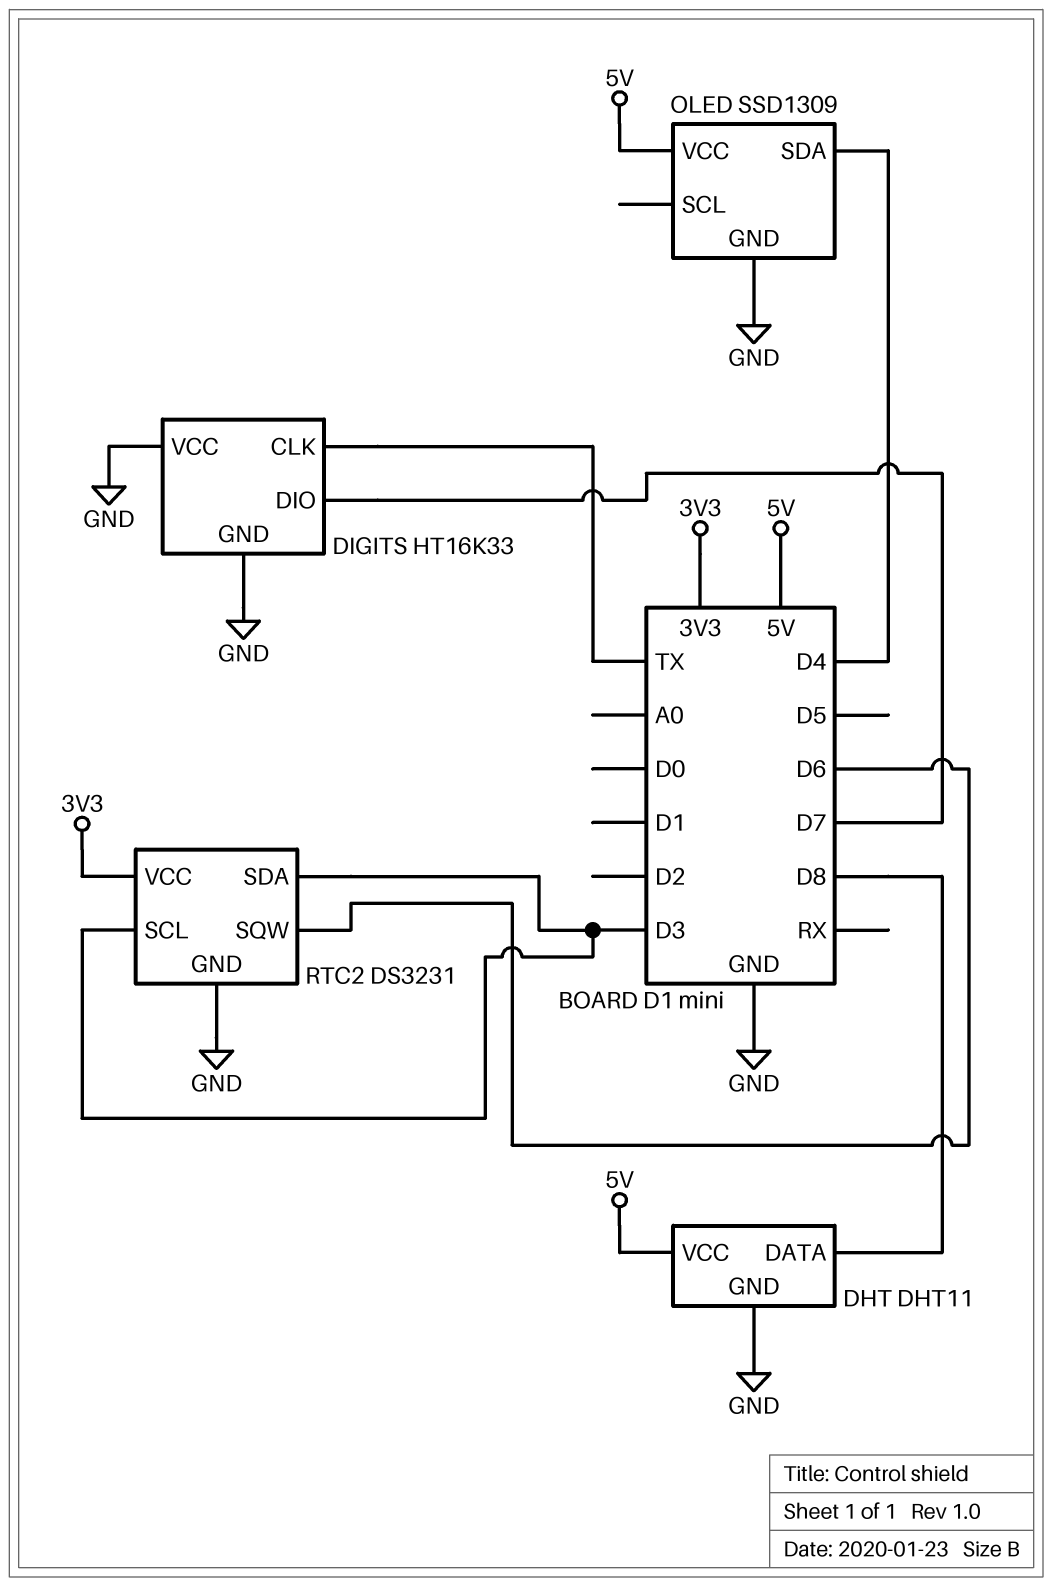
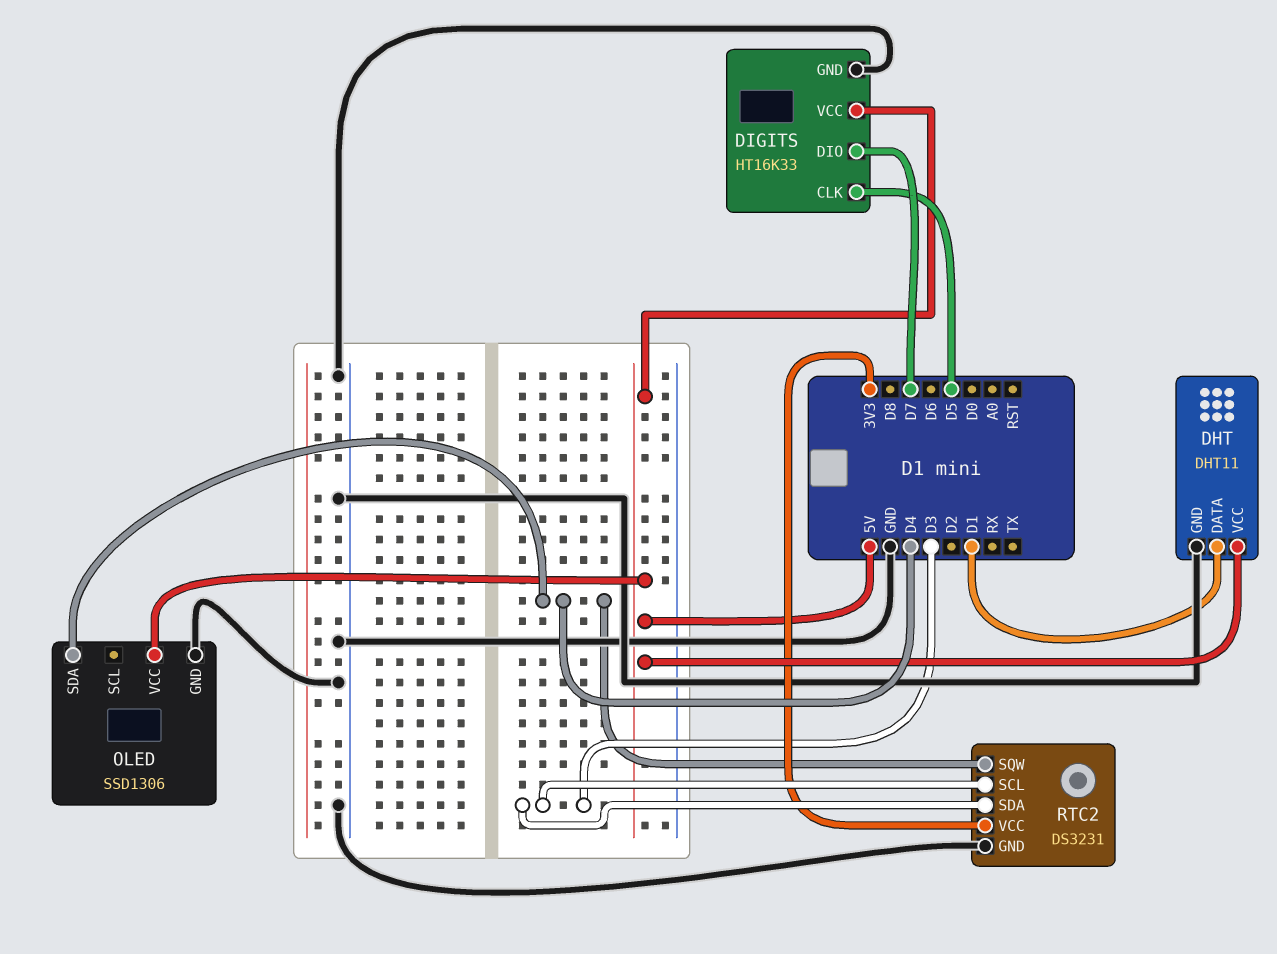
DHT pin DATA: D8 -> D1
DIGITS pin CLK: TX -> D5
DIGITS pin VCC: GND -> 5V
OLED: SSD1309 -> SSD1306
RTC2 pin SQW: D6 -> D4

